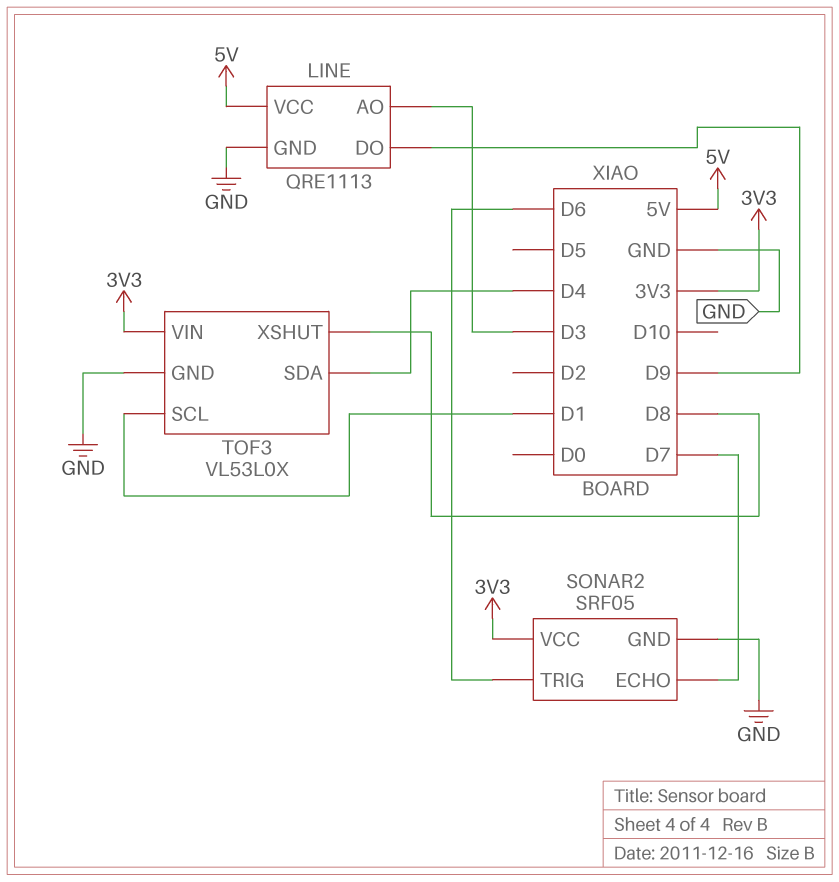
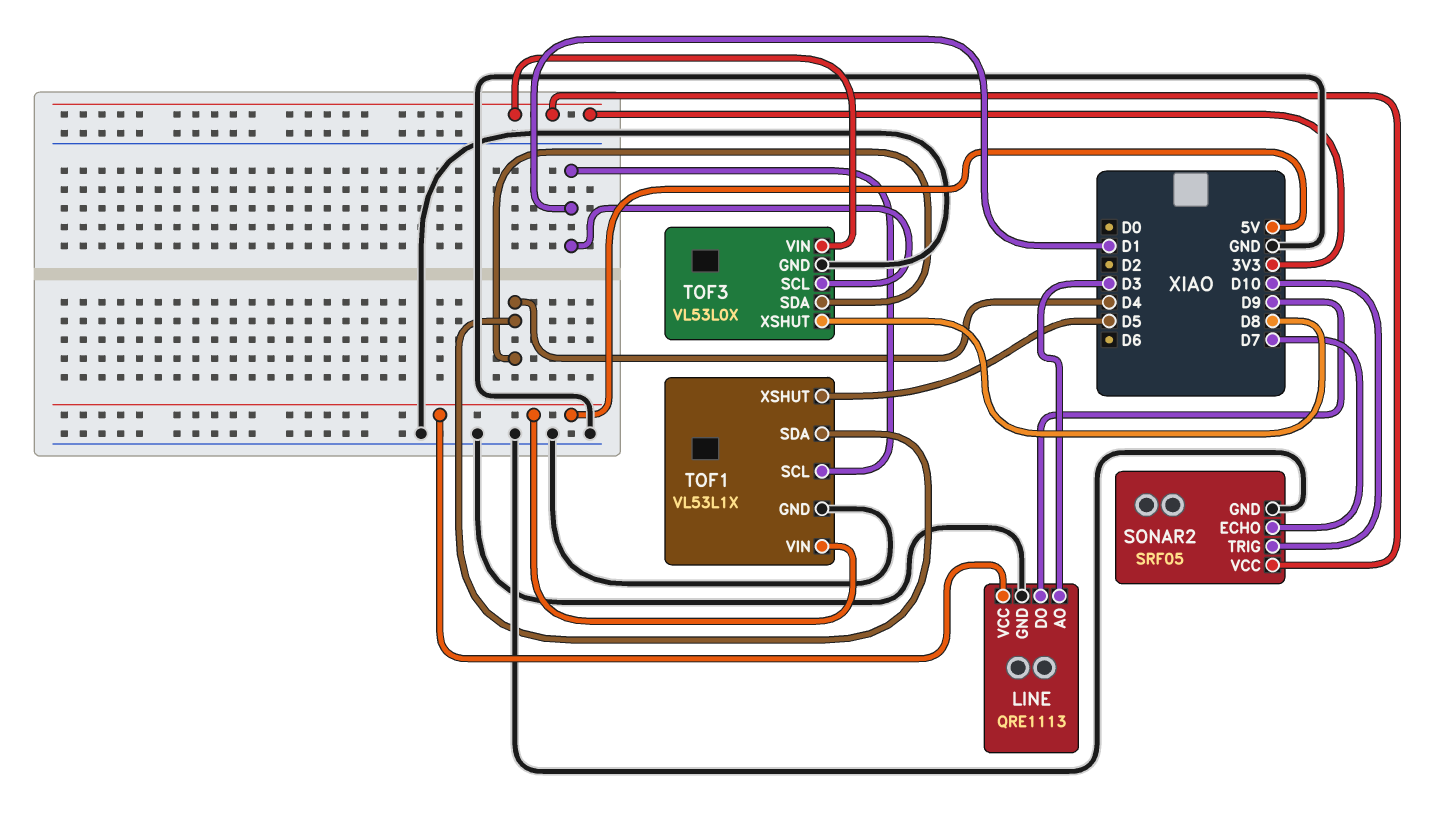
SONAR2 pin TRIG: D6 -> D10
TOF1: none -> VL53L1X
TOF1 pin GND: none -> GND
TOF1 pin SCL: none -> D1
TOF1 pin SDA: none -> D4
TOF1 pin VIN: none -> 5V
TOF1 pin XSHUT: none -> D5

